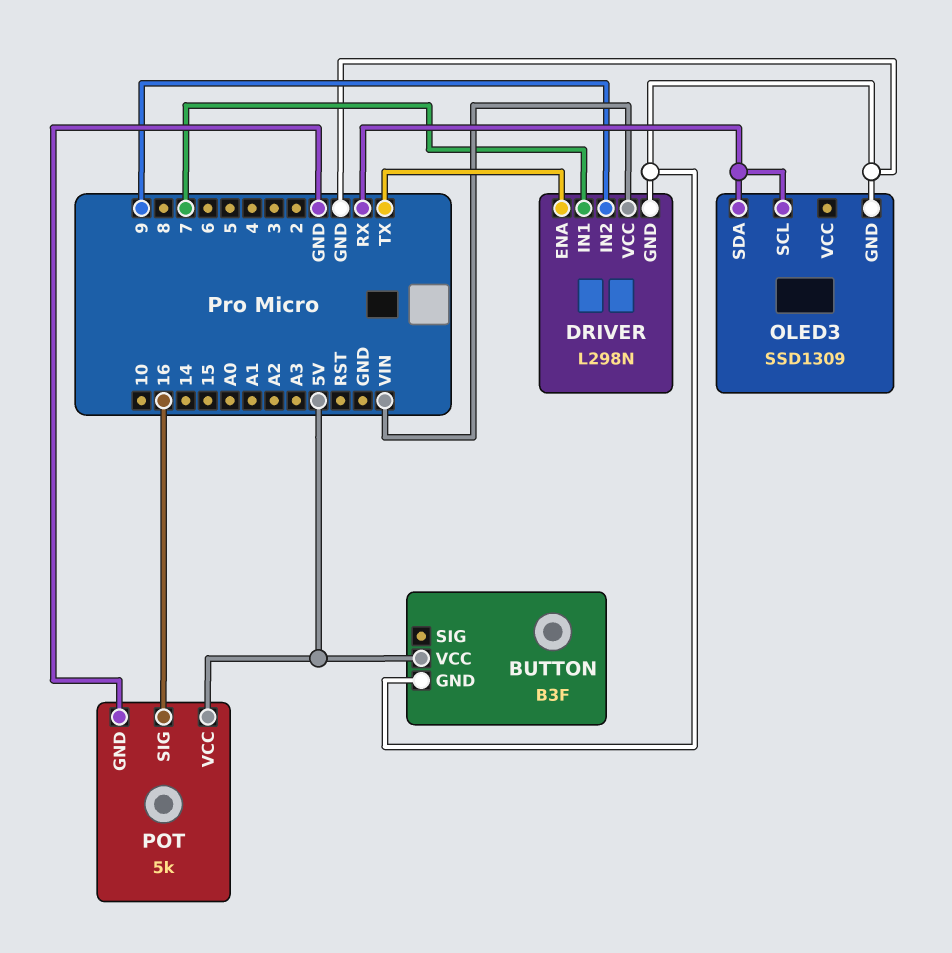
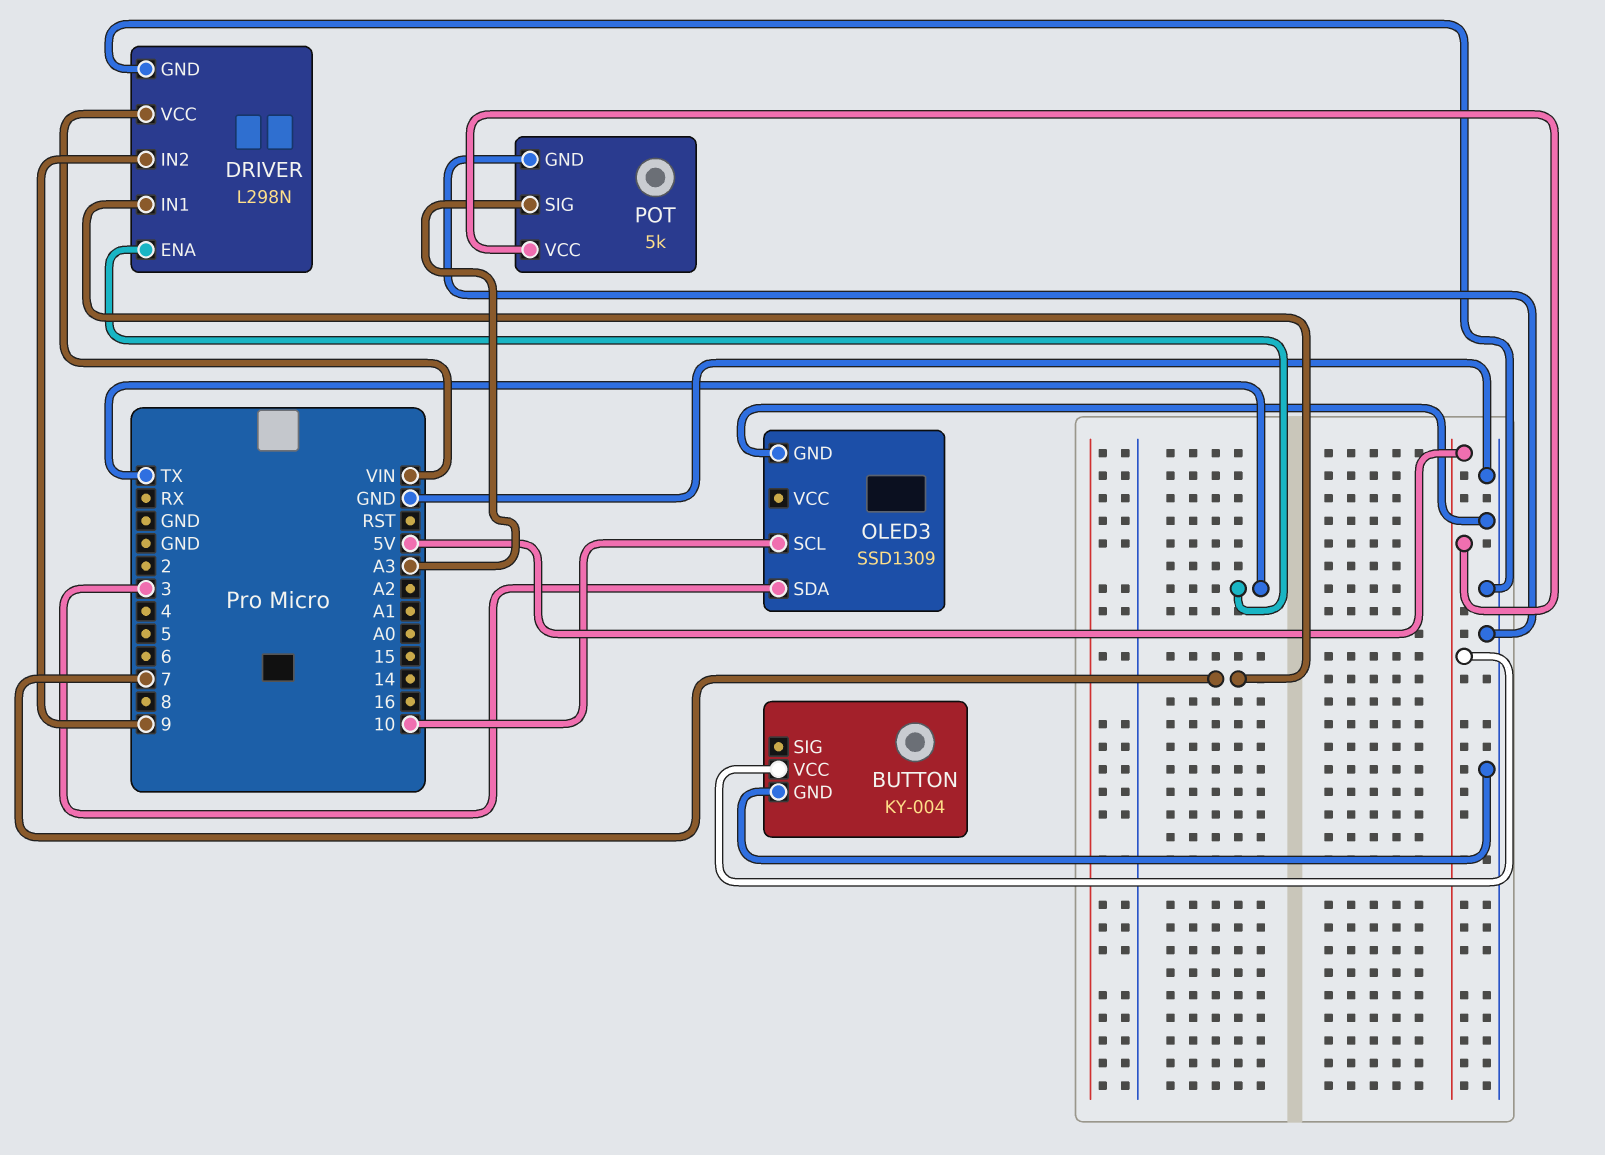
BUTTON: B3F -> KY-004
OLED3 pin SCL: RX -> 10
OLED3 pin SDA: RX -> 3
POT pin SIG: 16 -> A3

